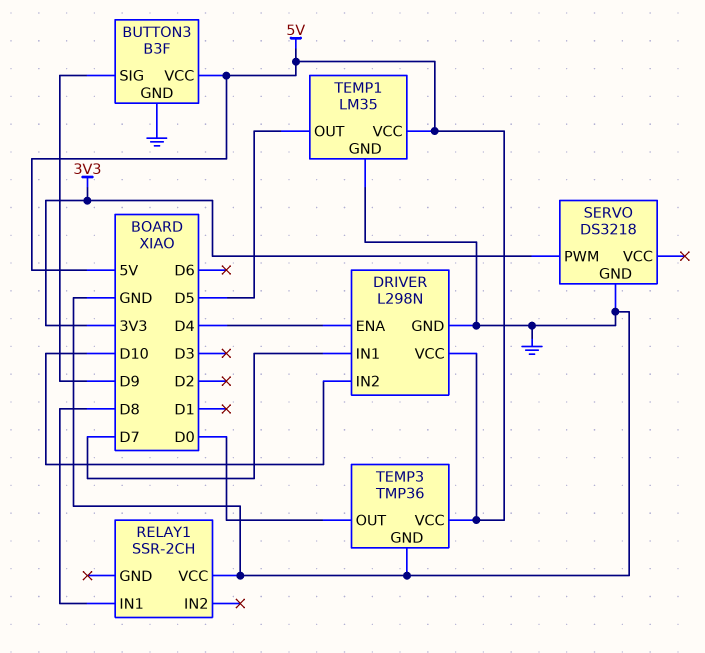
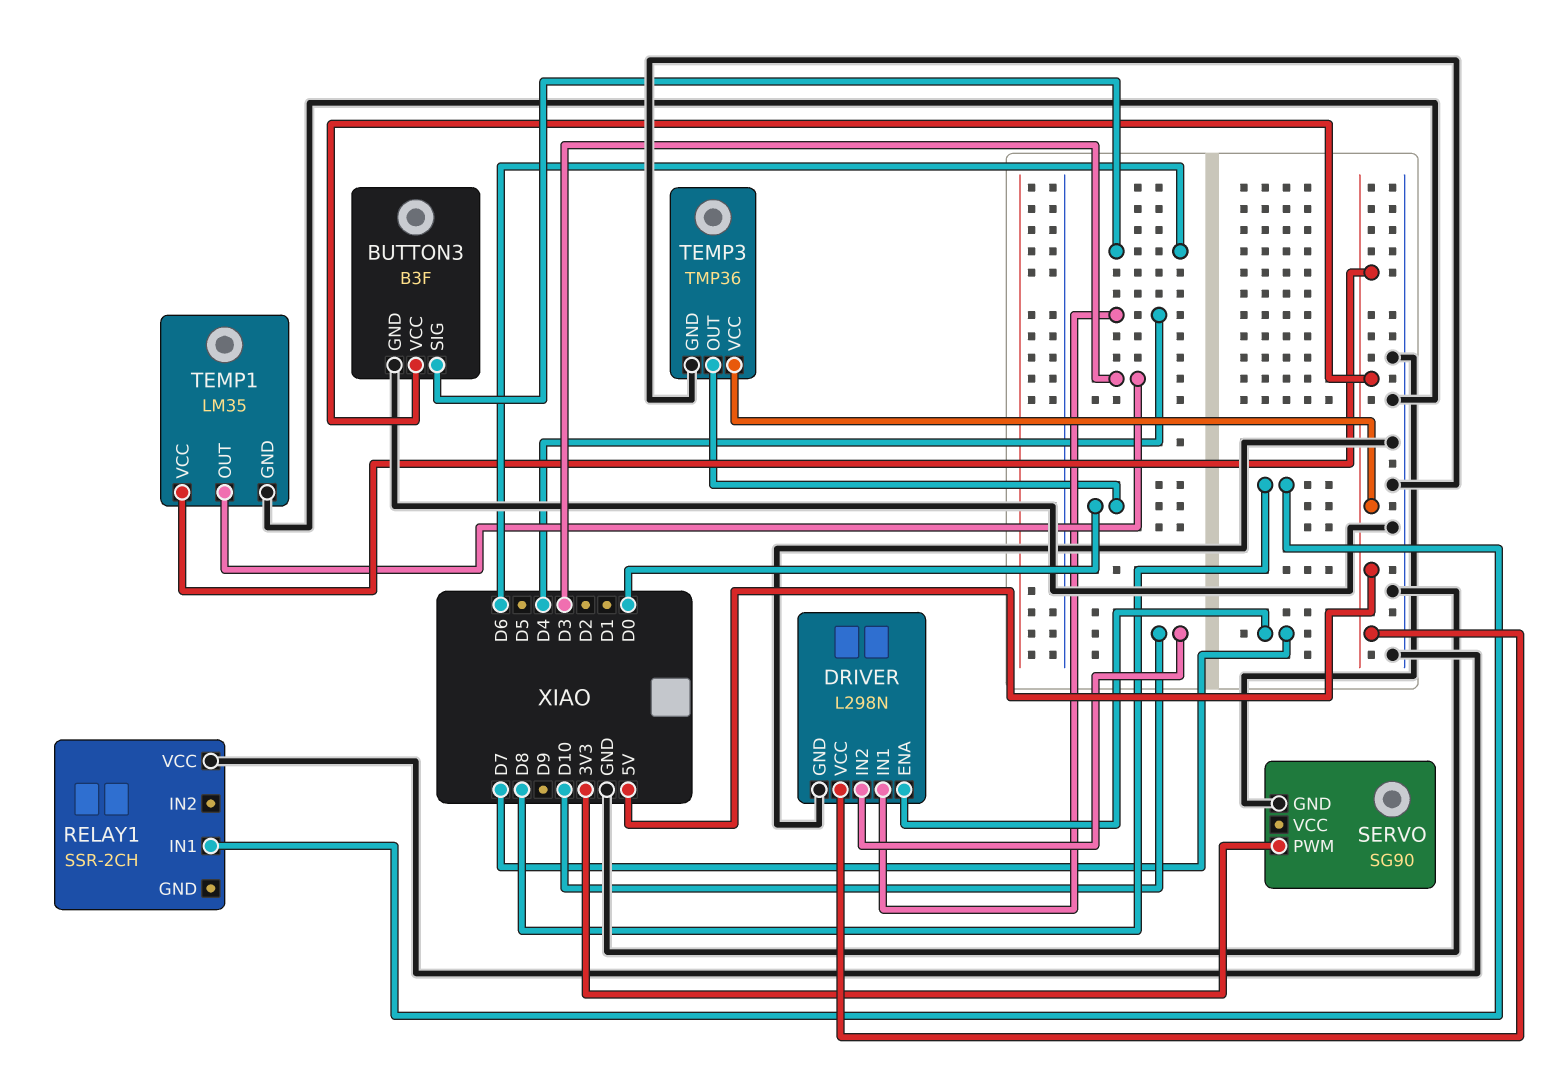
BUTTON3 pin SIG: D9 -> D6
DRIVER pin ENA: D4 -> D7
DRIVER pin IN1: D7 -> D4
SERVO: DS3218 -> SG90
TEMP1 pin OUT: D5 -> D3

